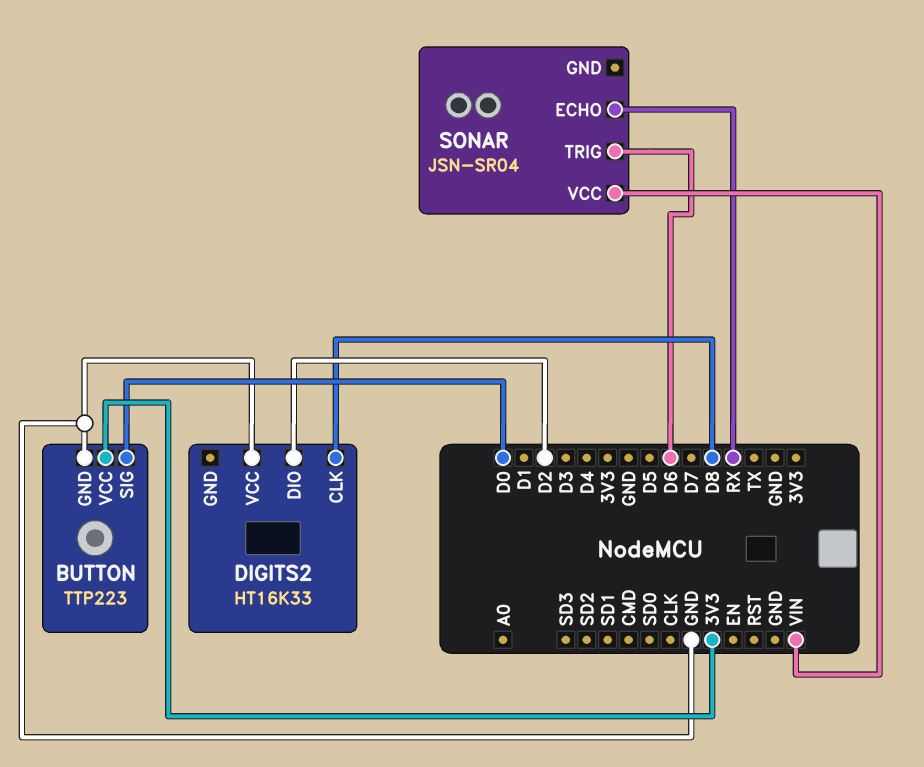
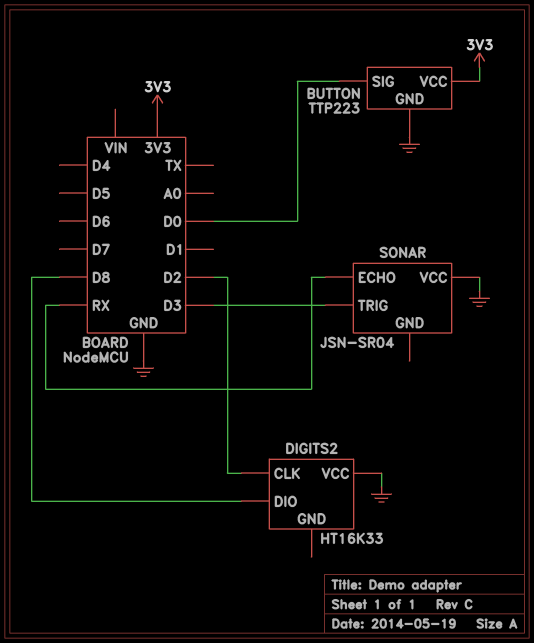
DIGITS2 pin CLK: D8 -> D2
DIGITS2 pin DIO: D2 -> D8
SONAR pin TRIG: D6 -> D3
SONAR pin VCC: VIN -> GND

